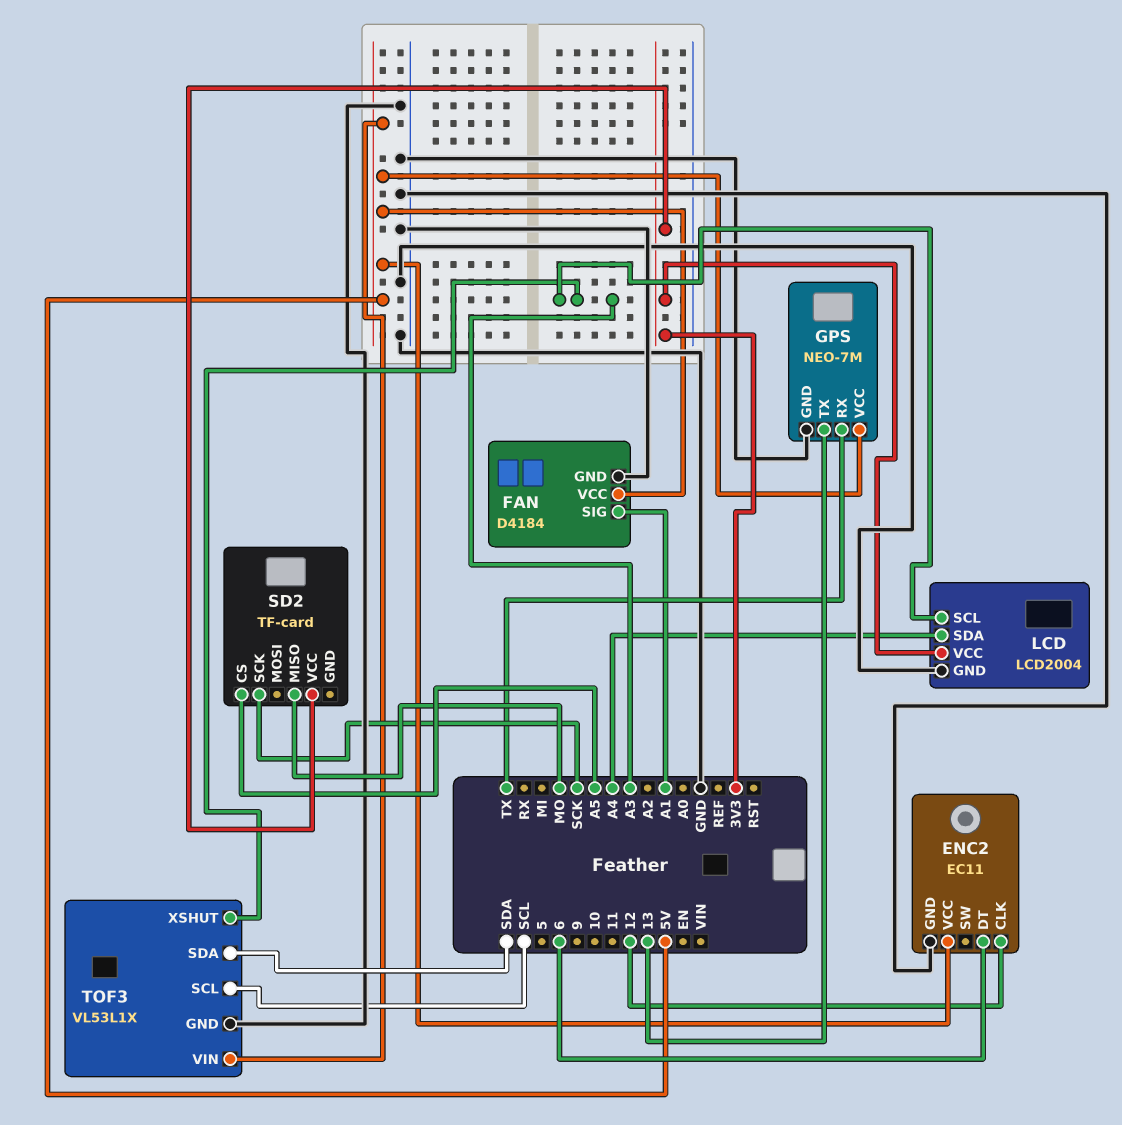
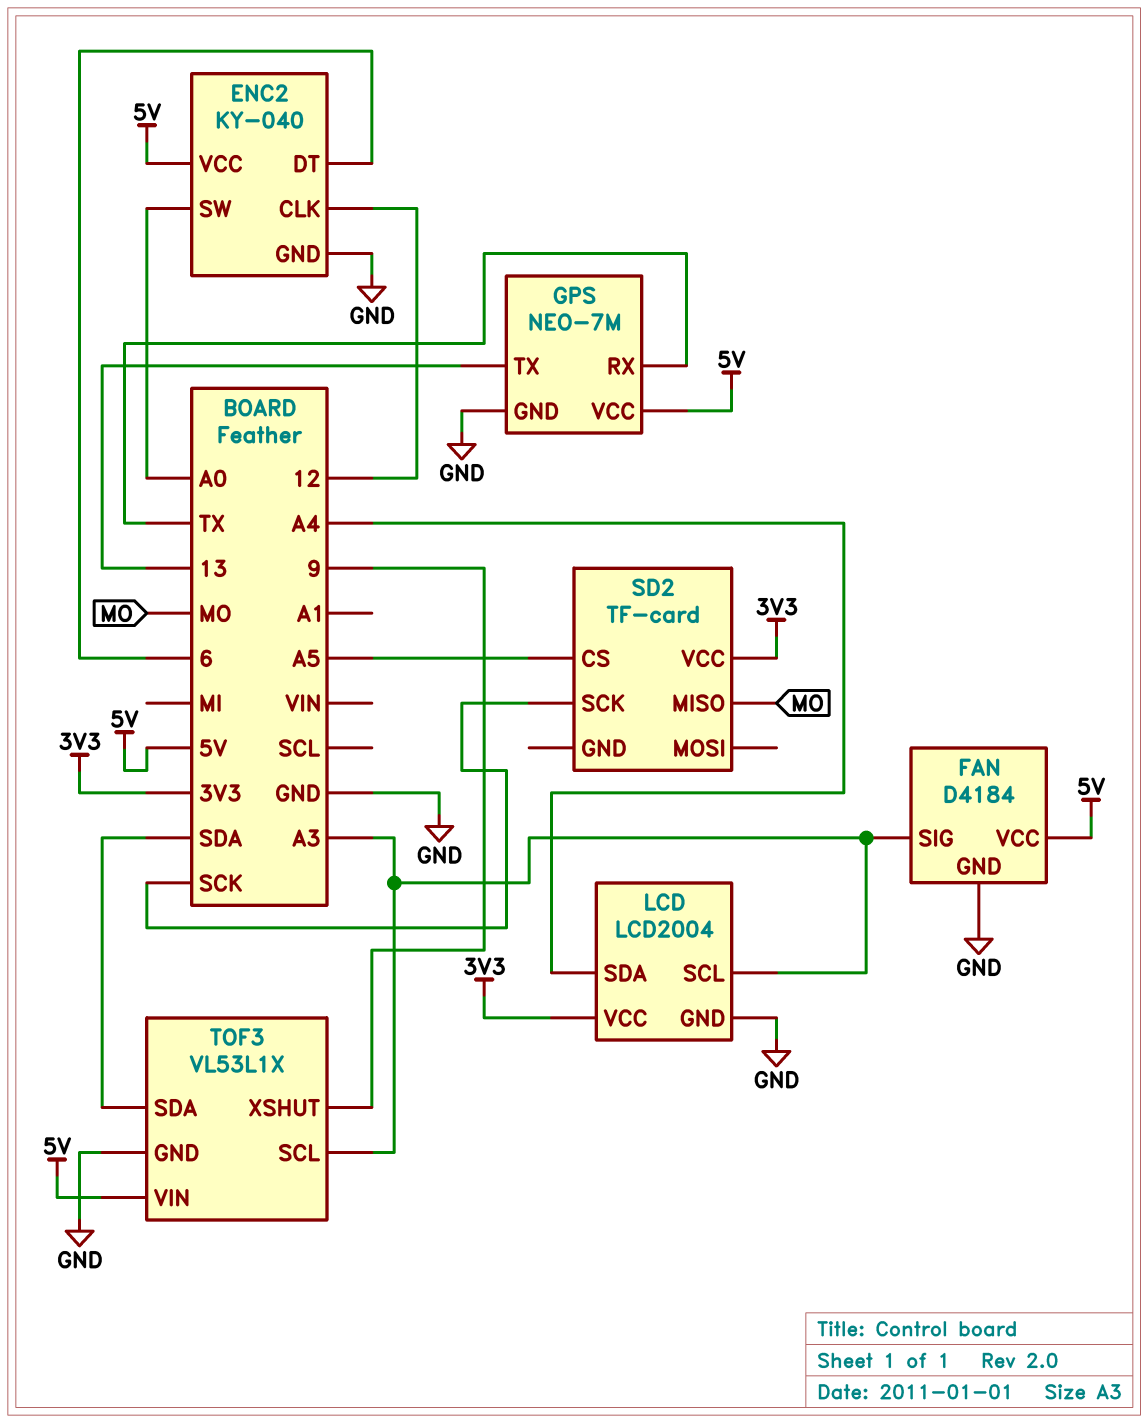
ENC2: EC11 -> KY-040
ENC2 pin SW: none -> A0
FAN pin SIG: A1 -> A3
TOF3 pin SCL: SCL -> A3
TOF3 pin XSHUT: A3 -> 9

